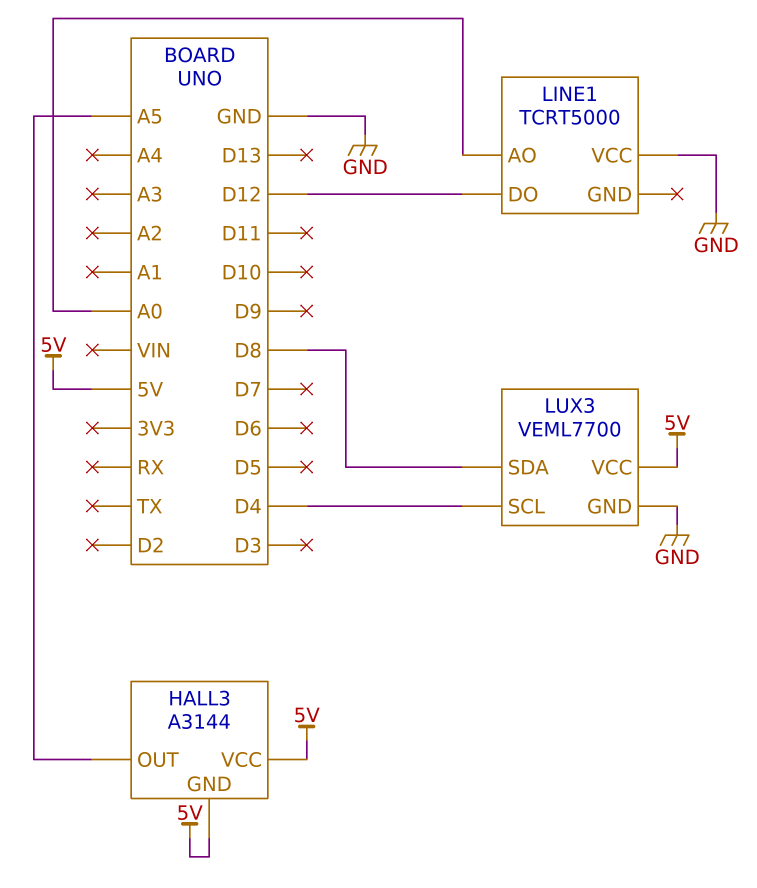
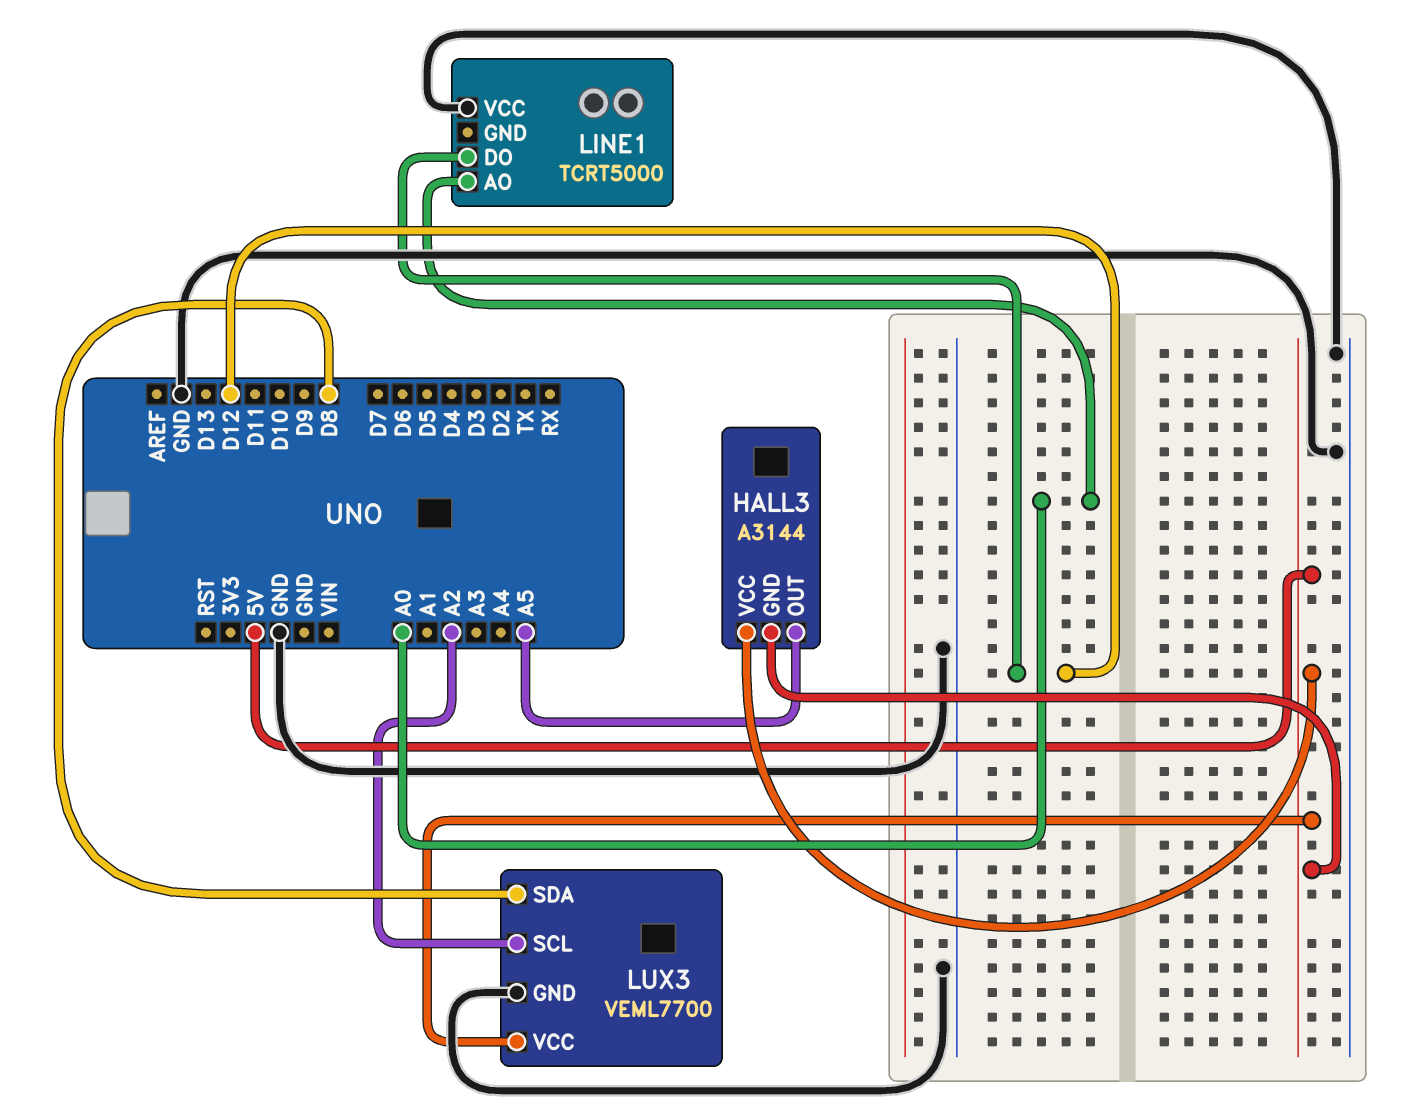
LUX3 pin SCL: D4 -> A2

